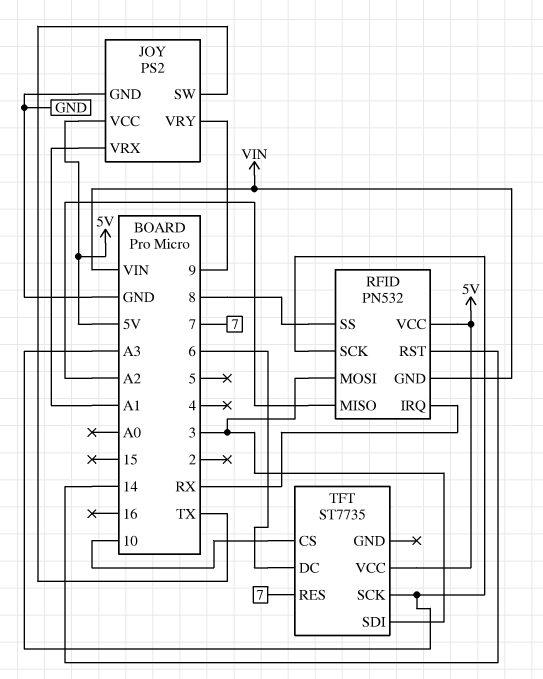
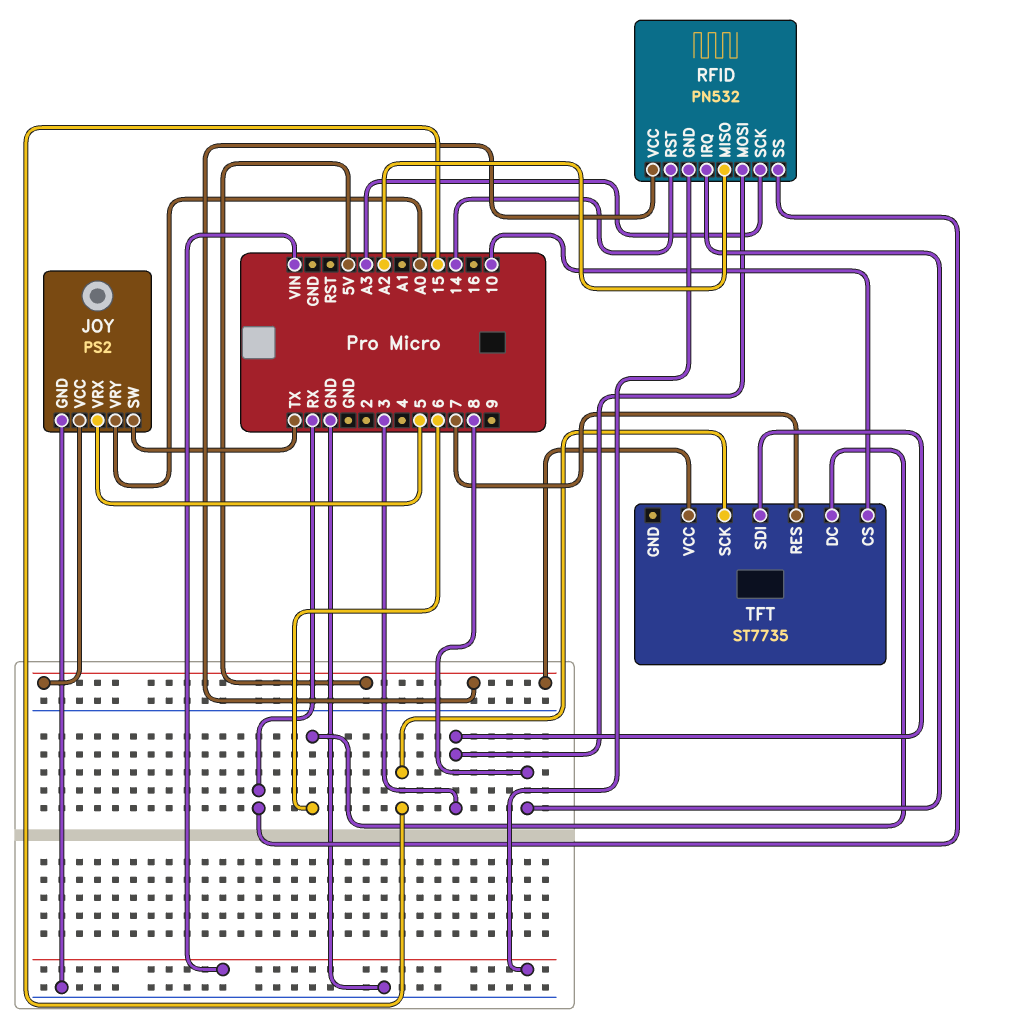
JOY pin VRX: A1 -> 5
JOY pin VRY: 9 -> A0
RFID pin IRQ: RX -> 8
RFID pin SS: 8 -> RX
TFT pin SCK: A3 -> 15

